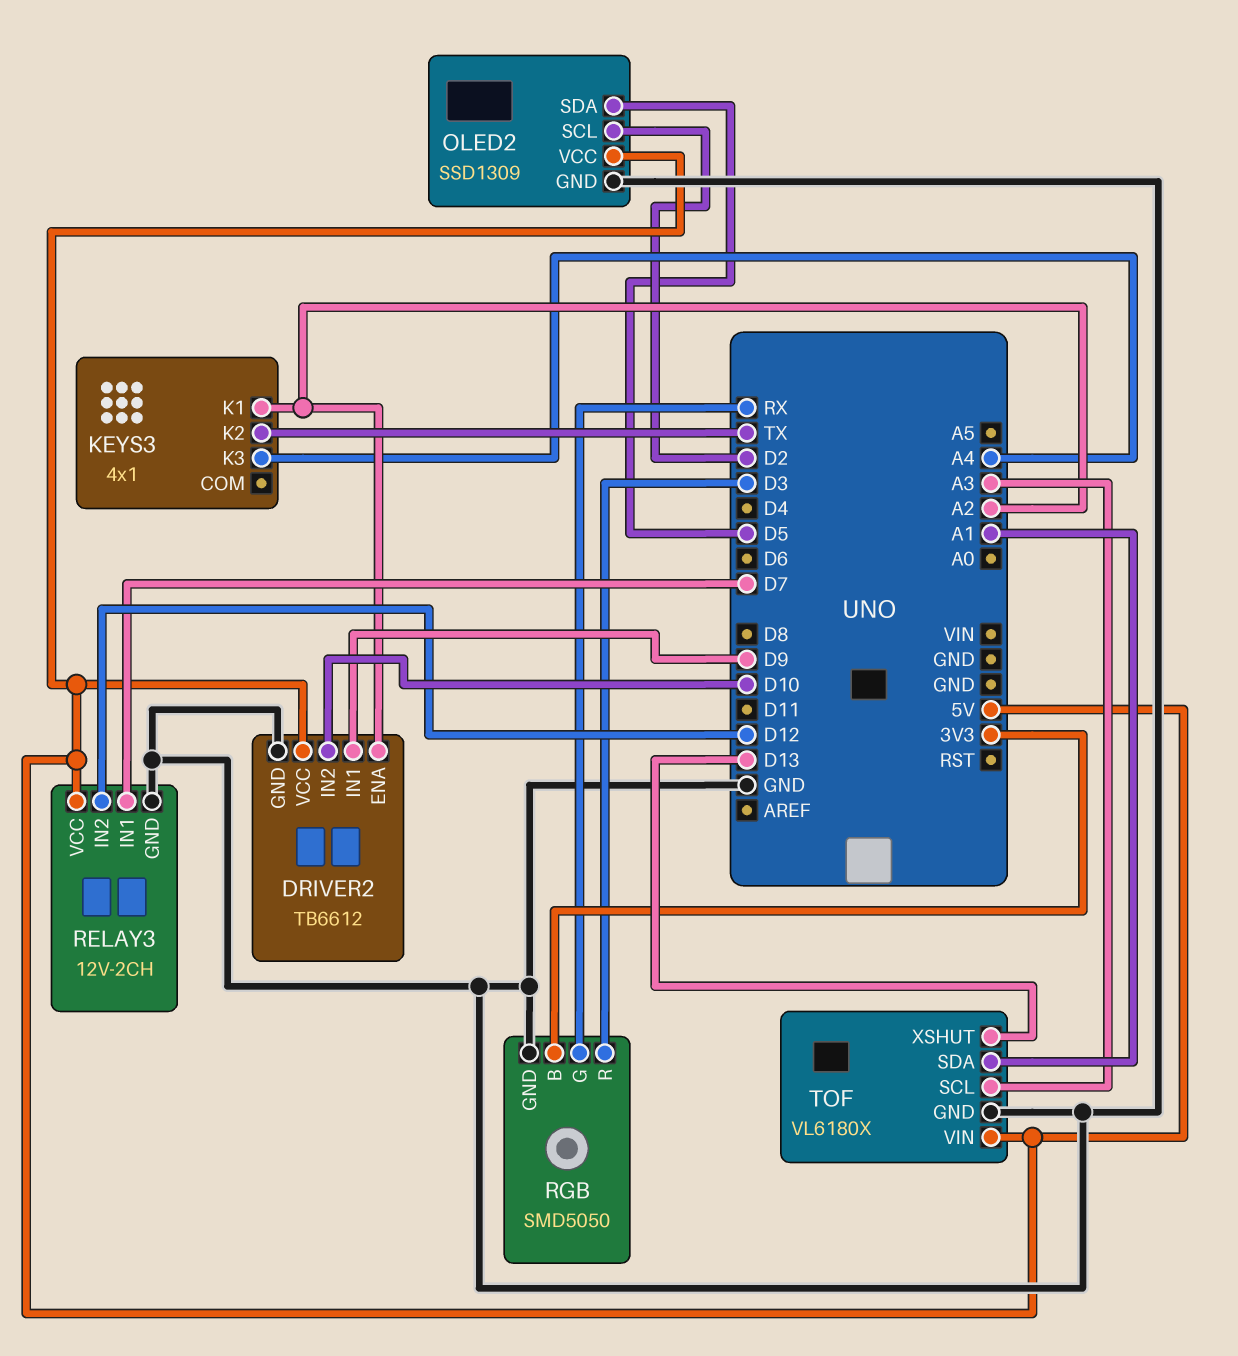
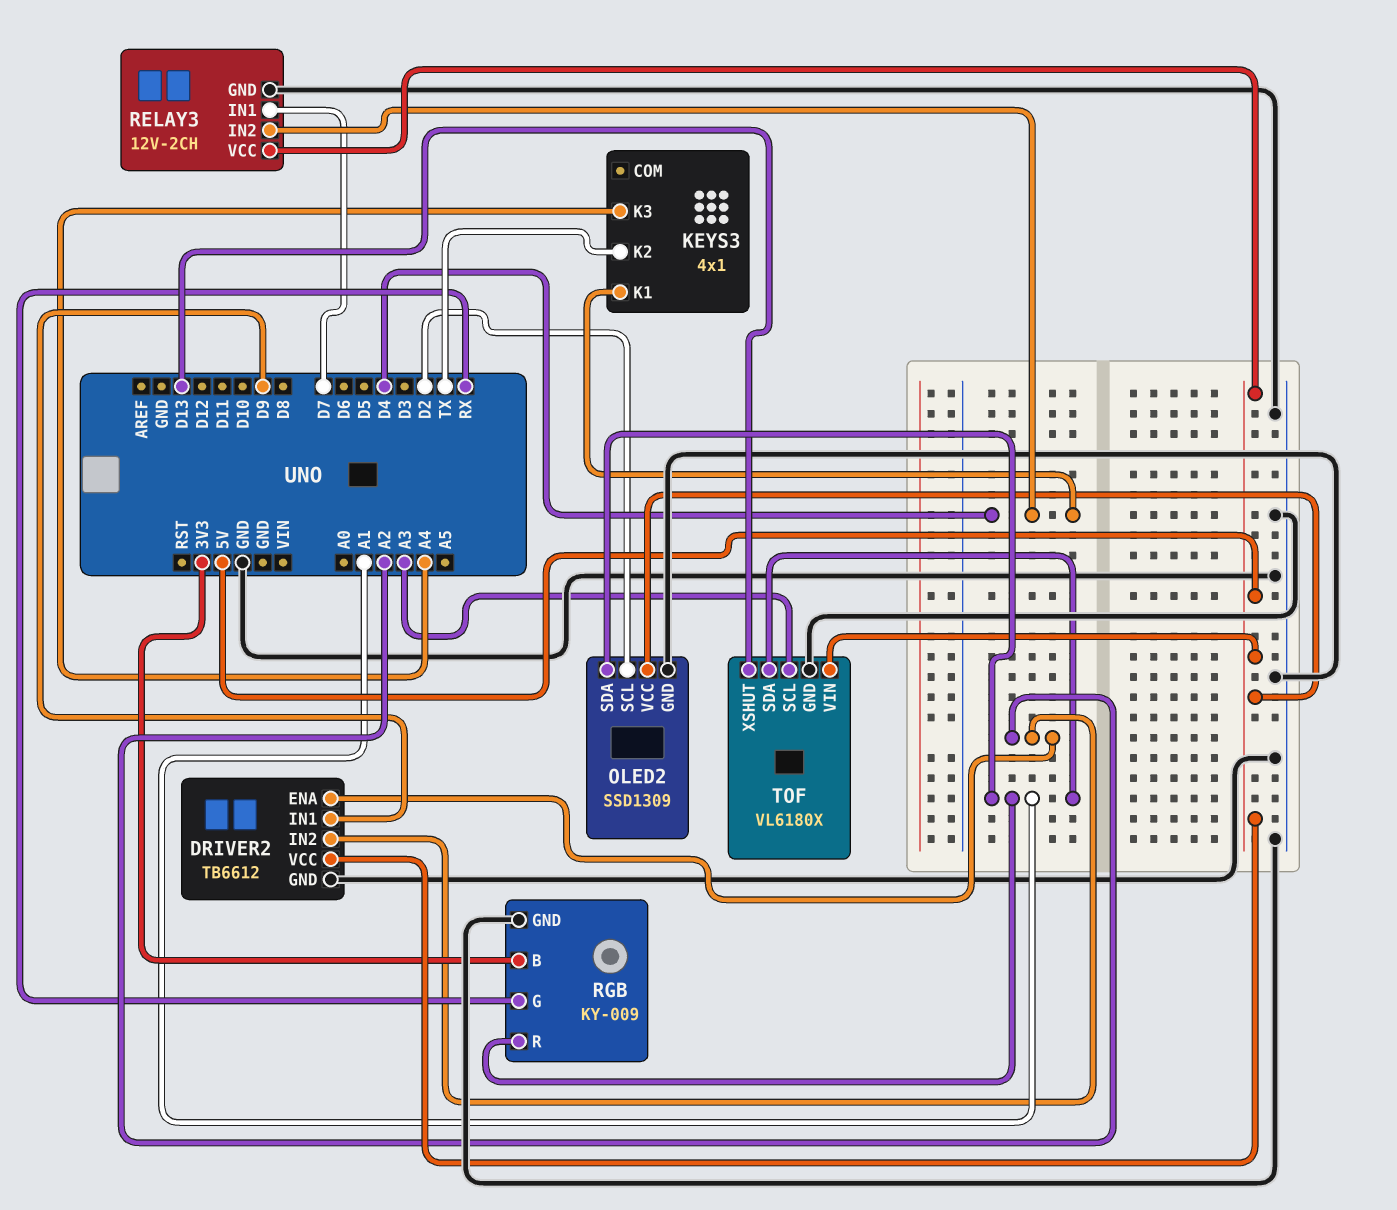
DRIVER2 pin IN2: D10 -> A2
KEYS3 pin K1: A2 -> D4
OLED2 pin SDA: D5 -> A1
RELAY3 pin IN2: D12 -> D4
RGB: SMD5050 -> KY-009
RGB pin R: D3 -> A1

